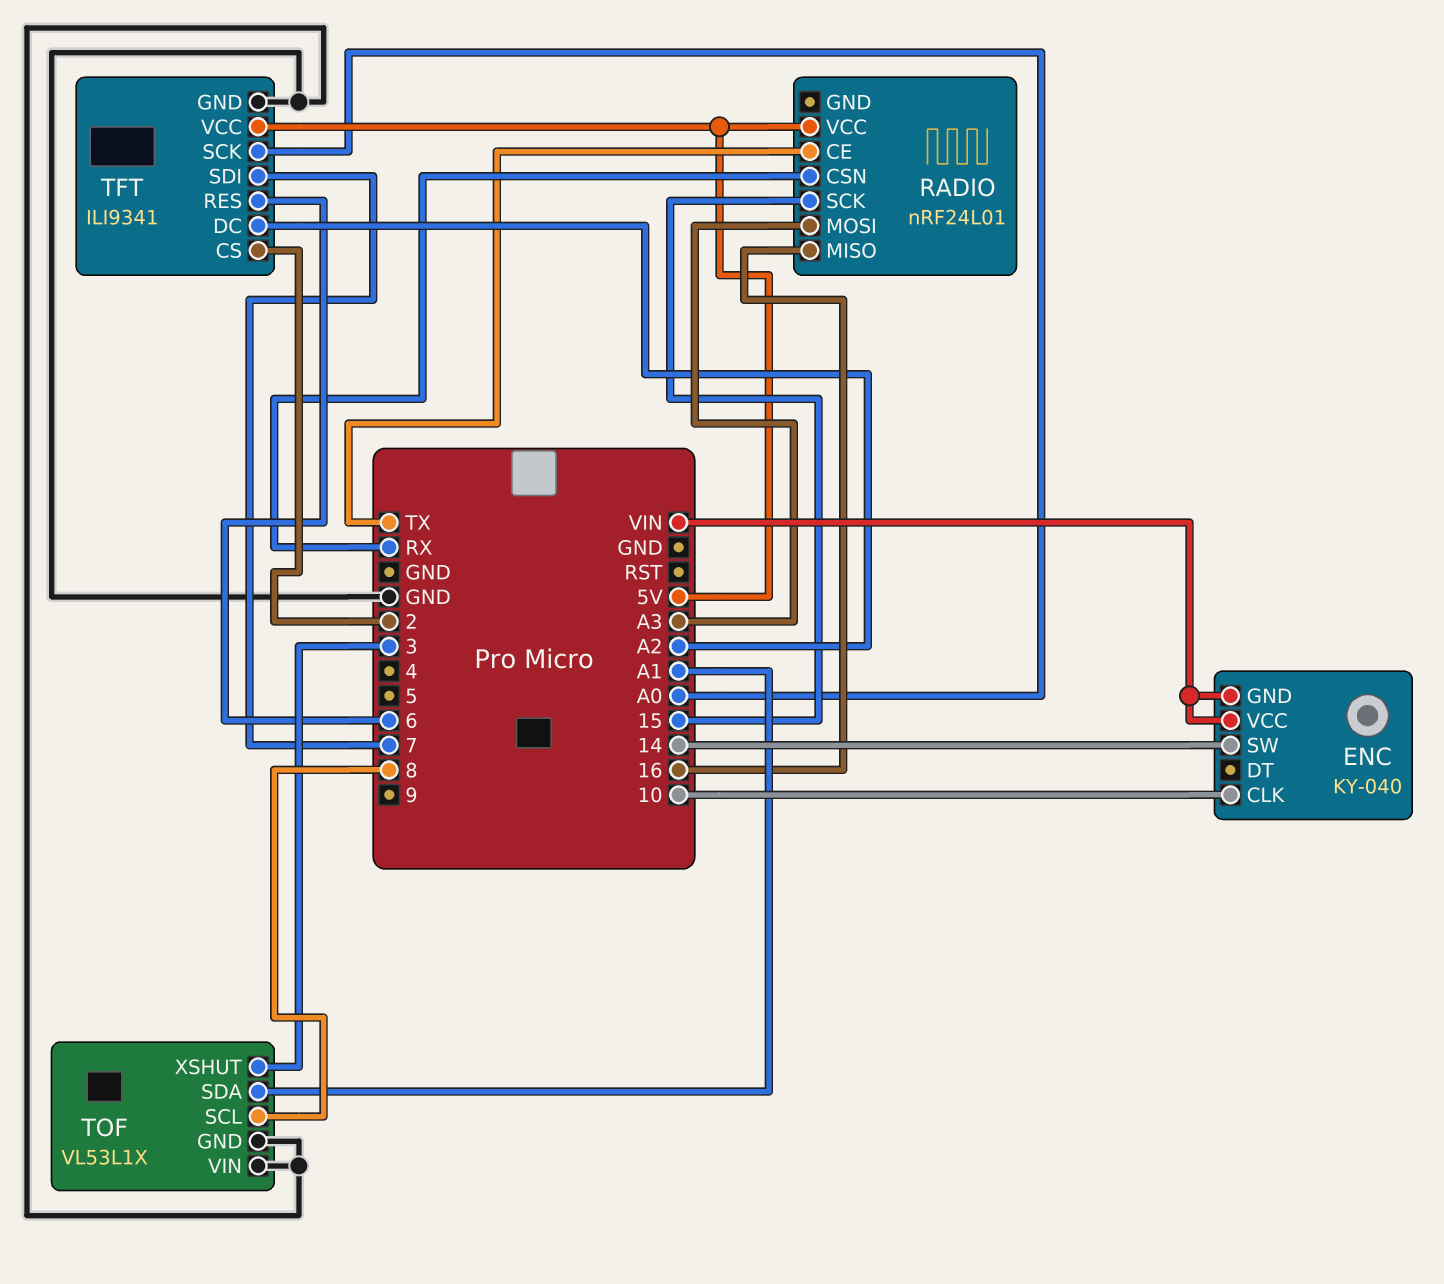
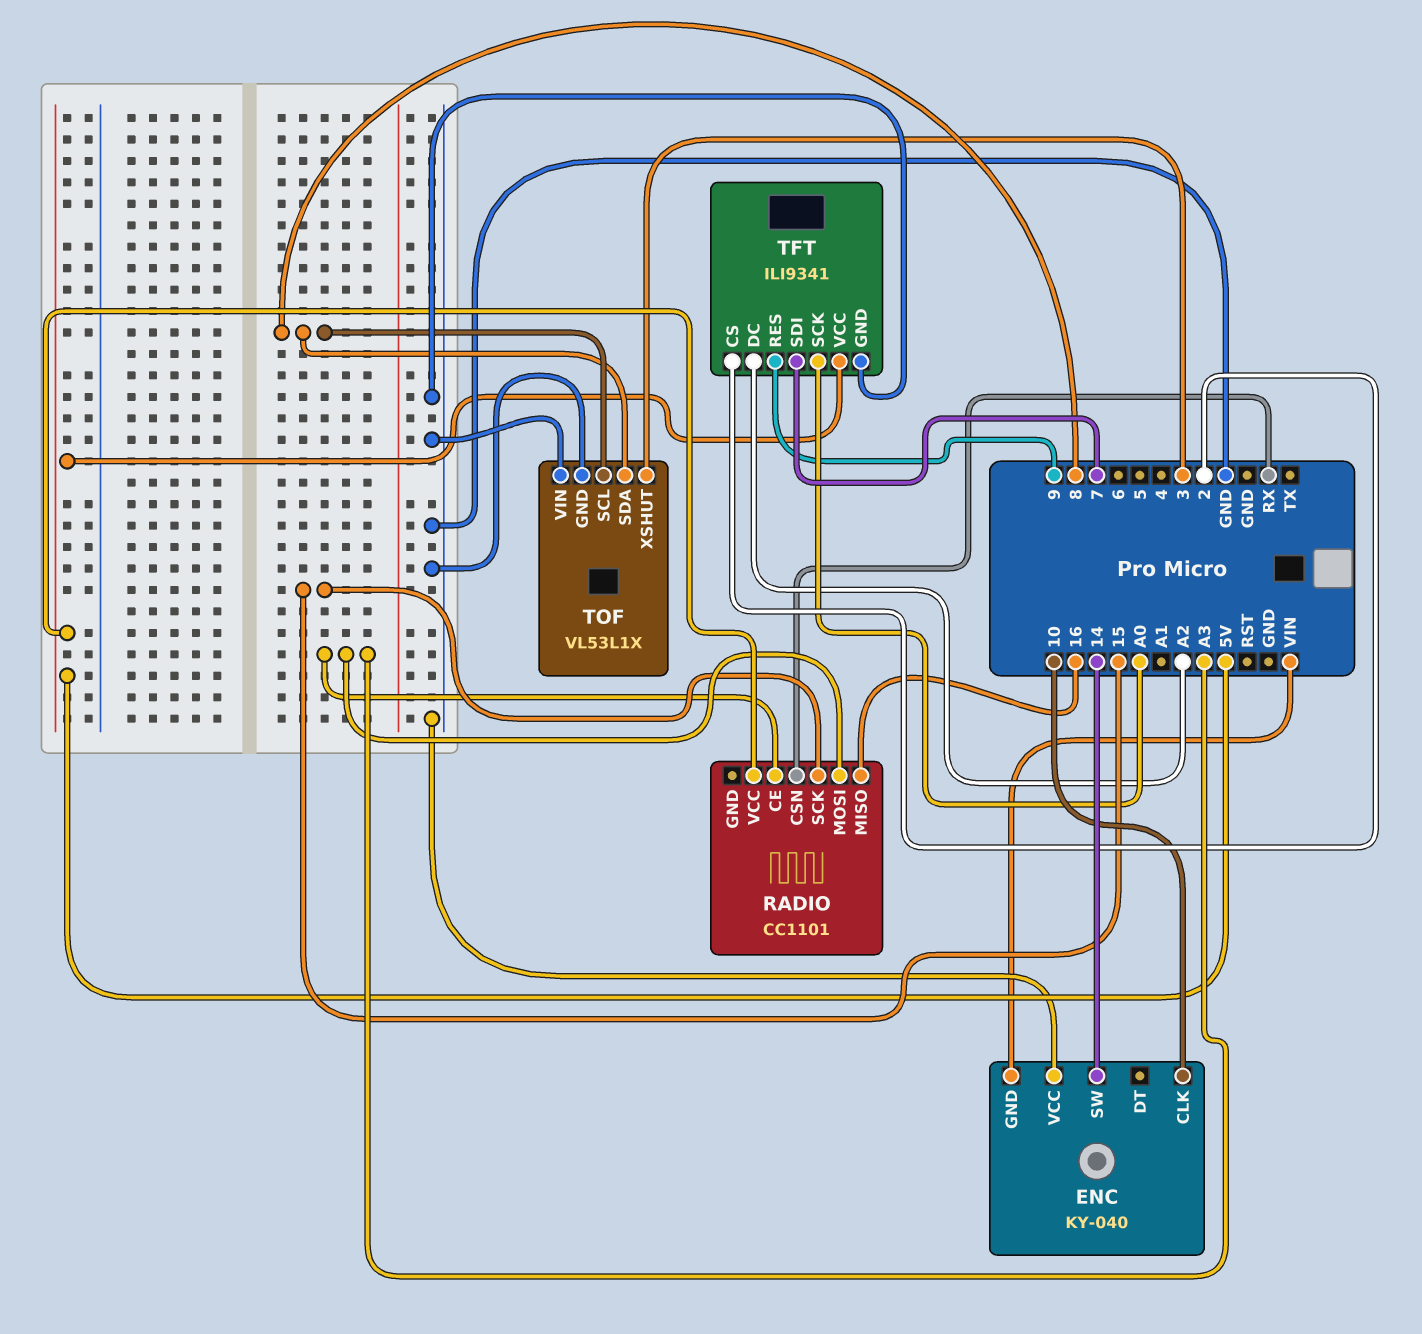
ENC pin VCC: VIN -> GND
RADIO: nRF24L01 -> CC1101
RADIO pin CE: TX -> A3
TFT pin RES: 6 -> 9
TOF pin SDA: A1 -> 8

